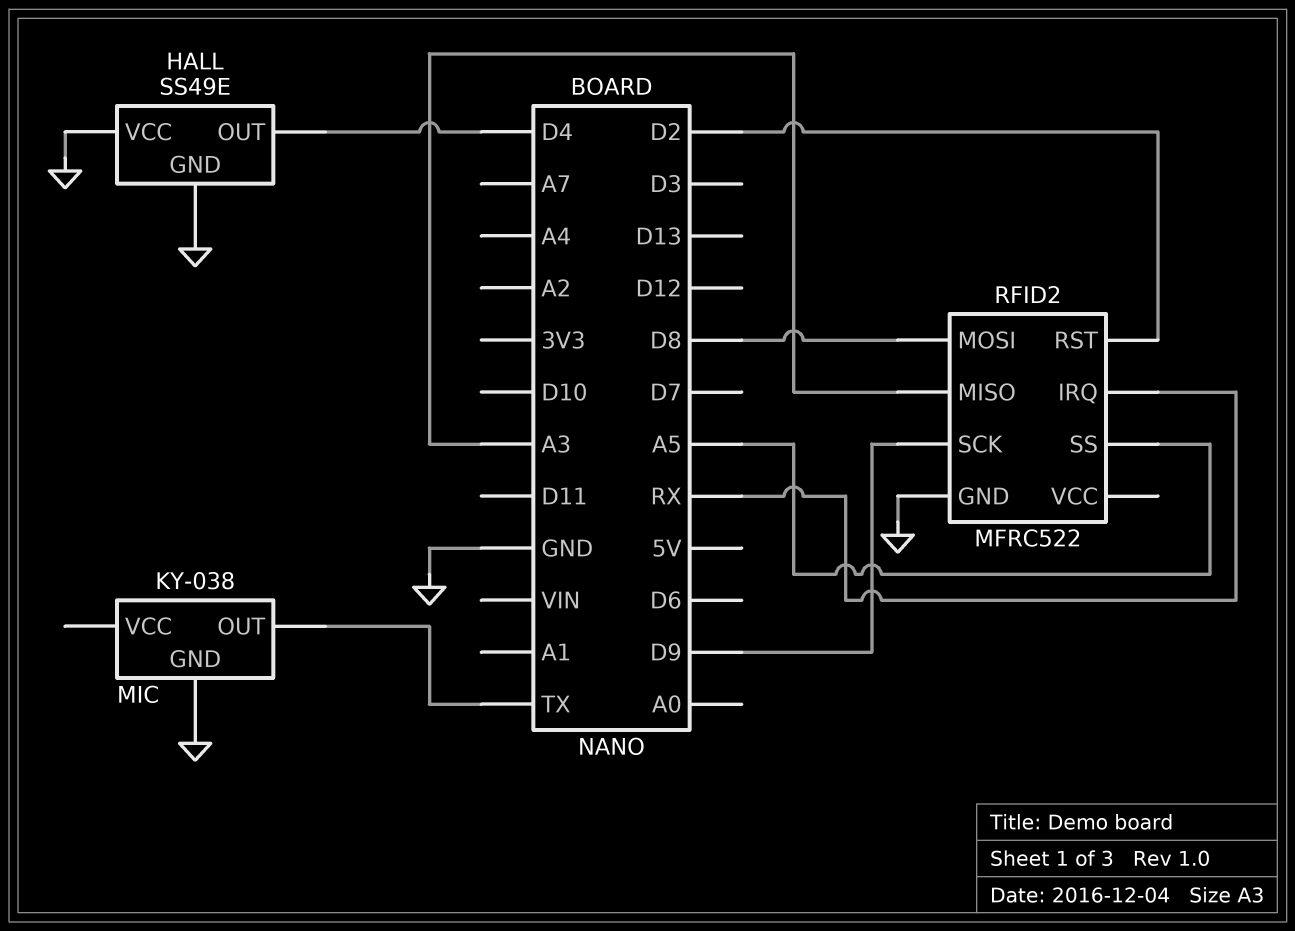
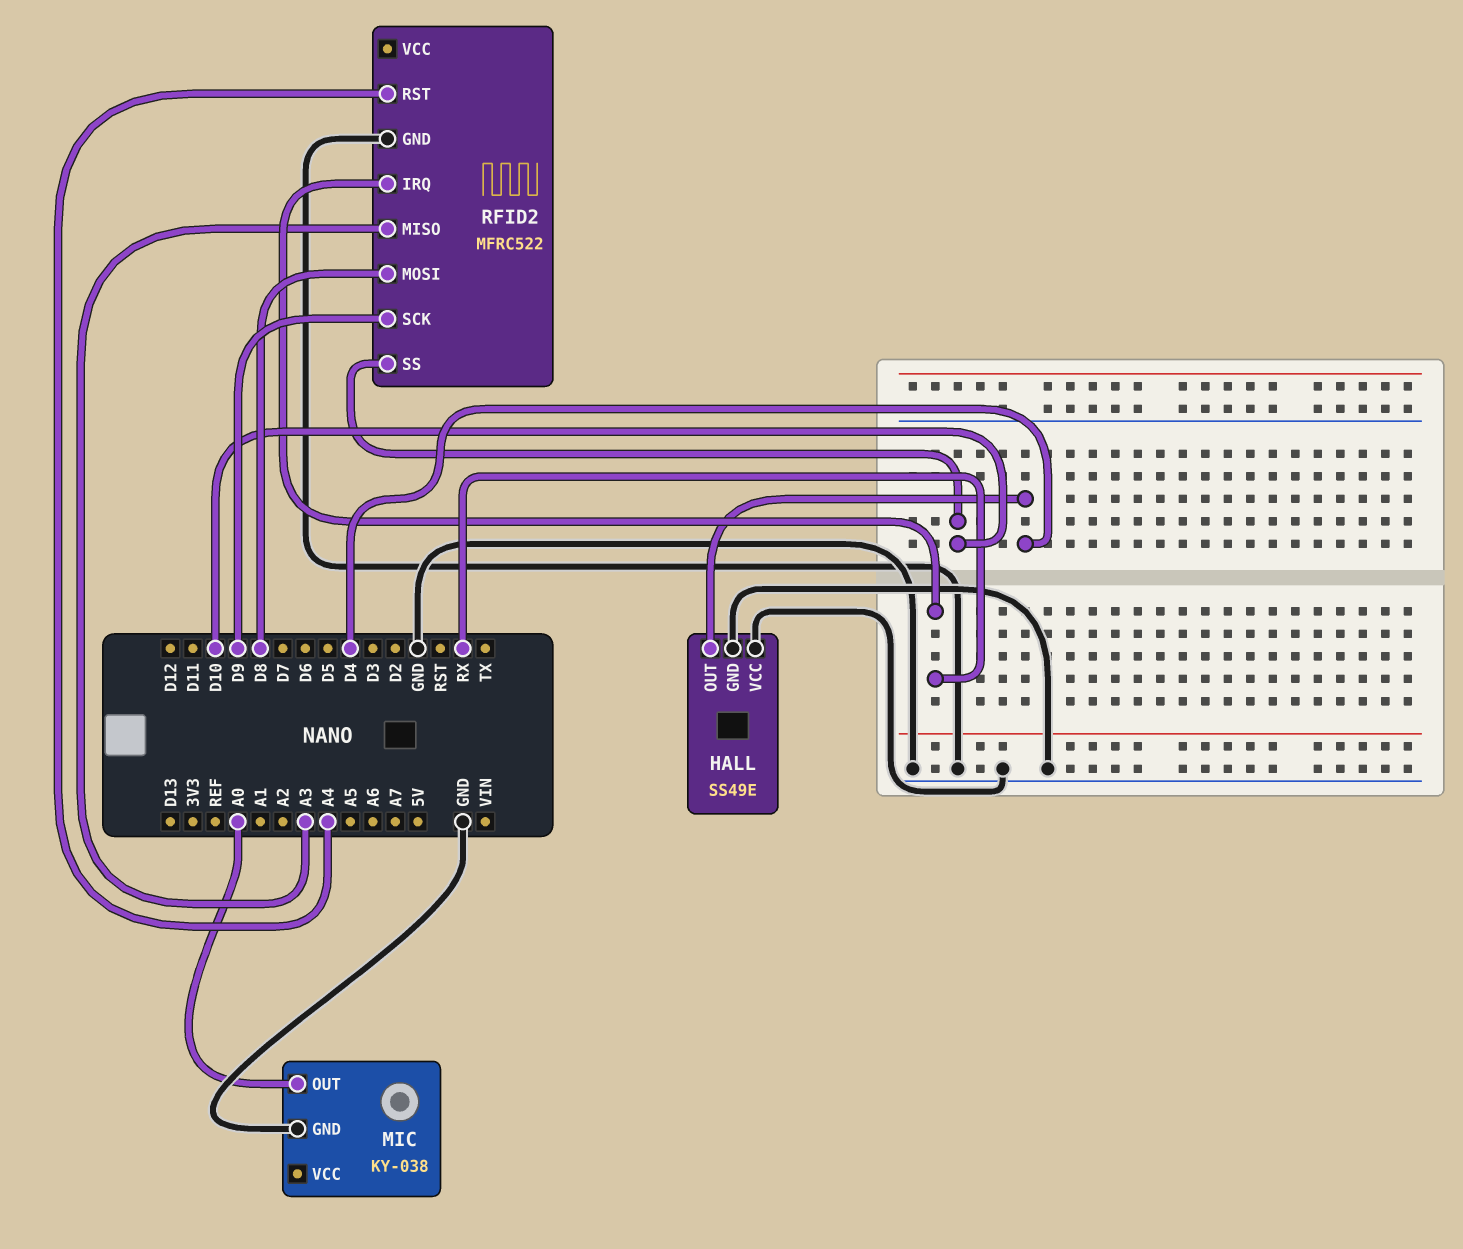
MIC pin OUT: TX -> A0
RFID2 pin RST: D2 -> A4
RFID2 pin SS: A5 -> D10

